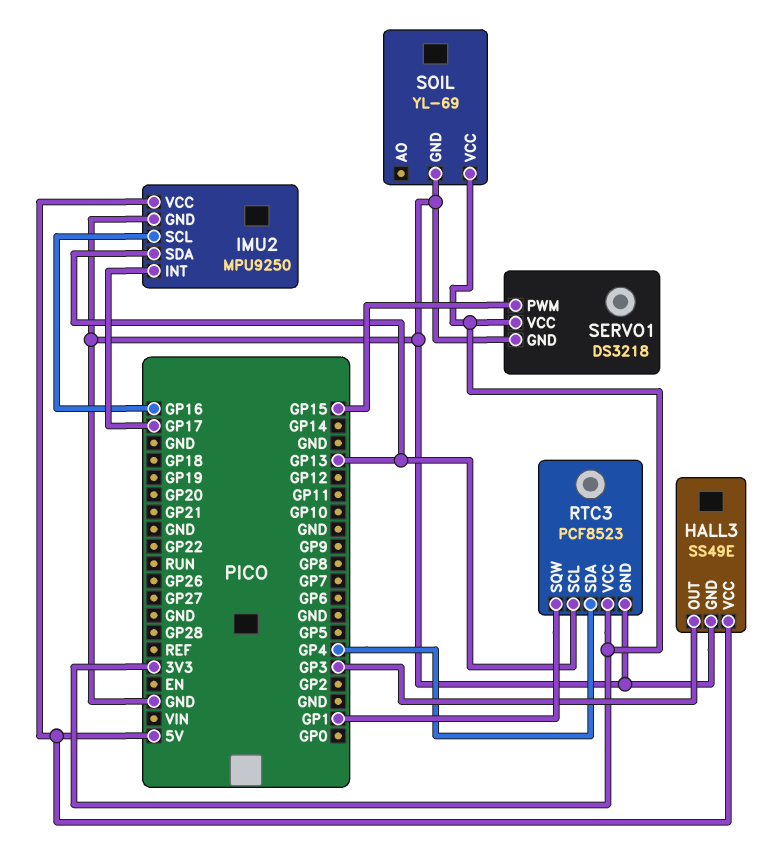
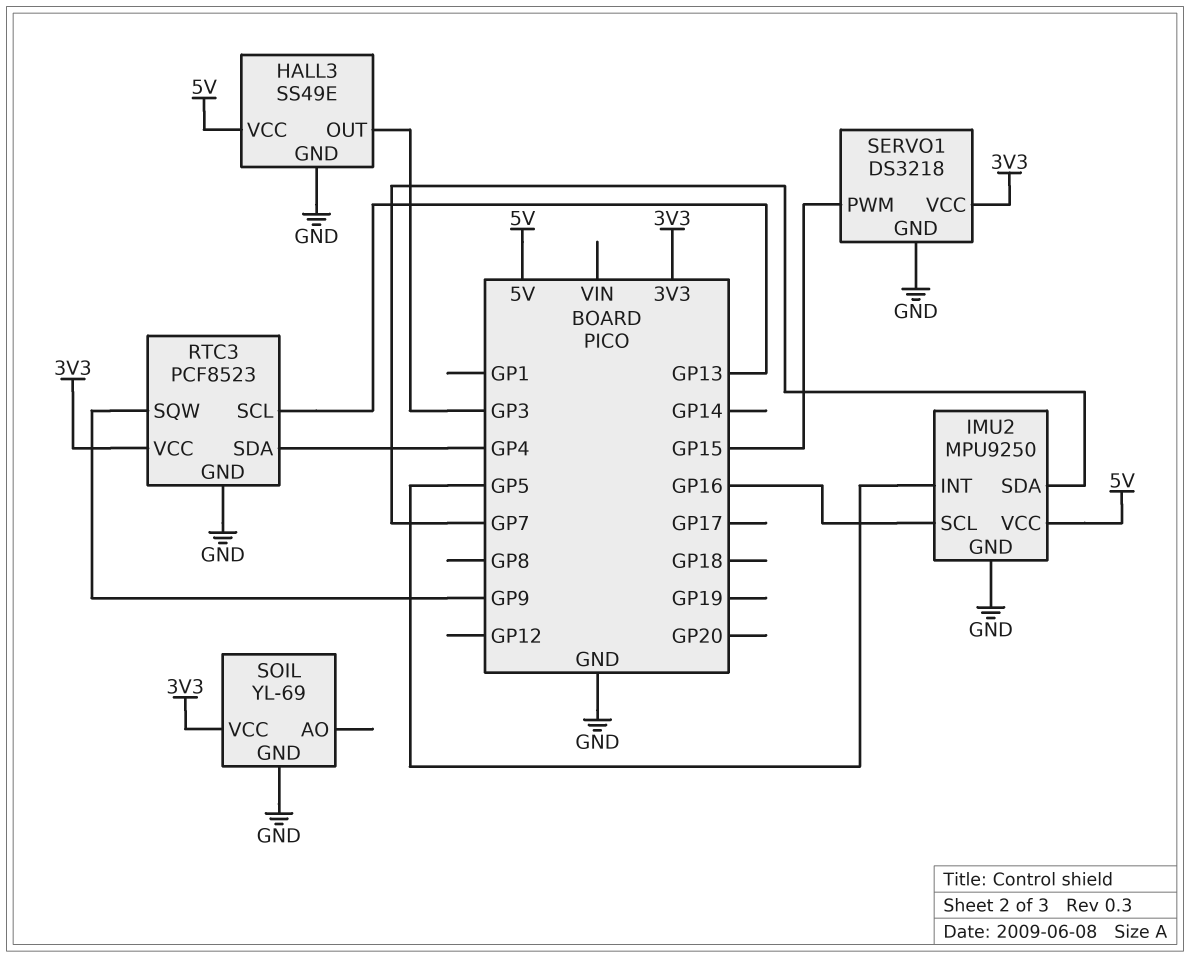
IMU2 pin INT: GP17 -> GP5
IMU2 pin SDA: GP13 -> GP7
RTC3 pin SQW: GP1 -> GP9

